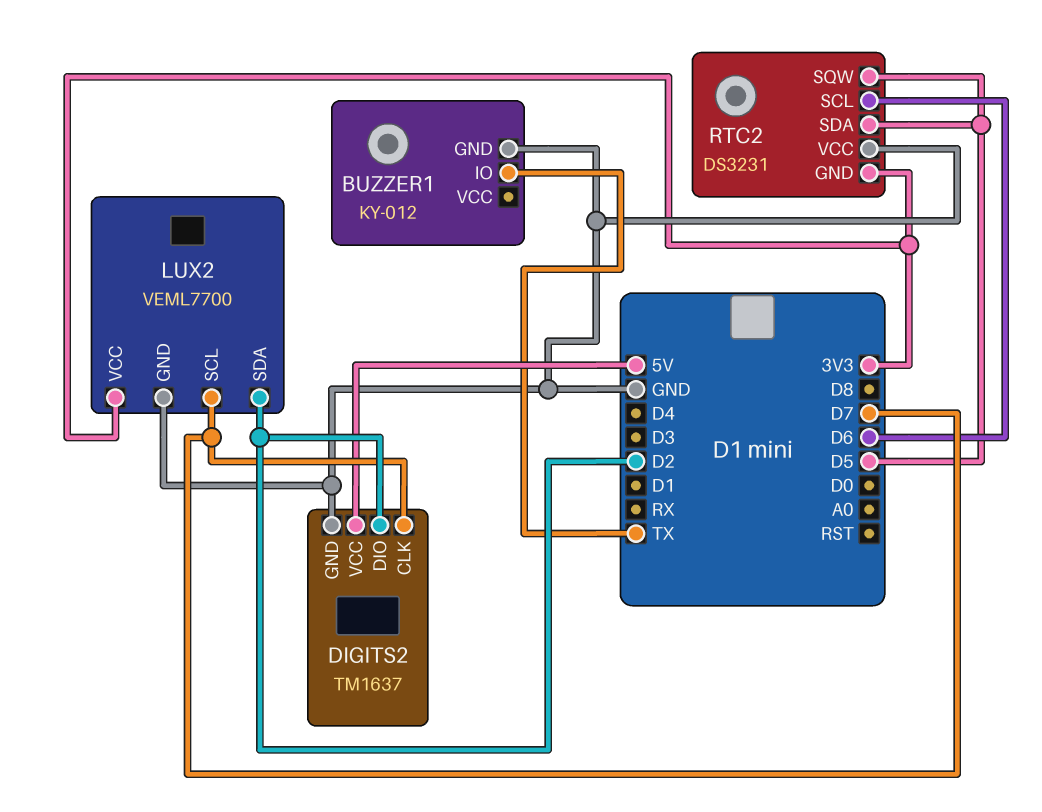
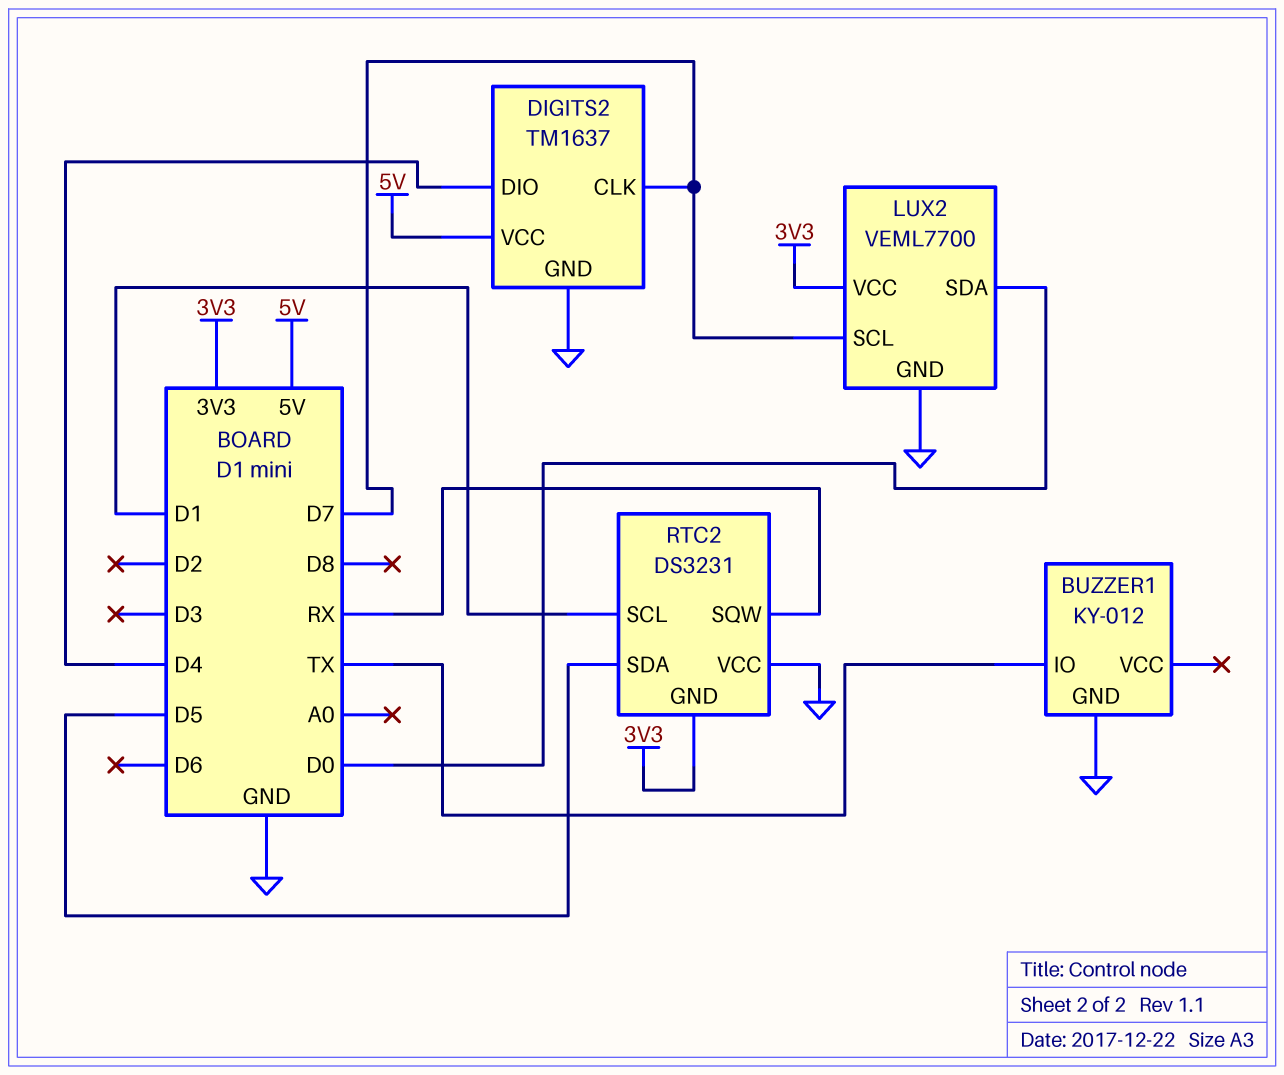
DIGITS2 pin DIO: D2 -> D4
LUX2 pin SDA: D2 -> D0
RTC2 pin SCL: D6 -> D1
RTC2 pin SQW: D5 -> RX

